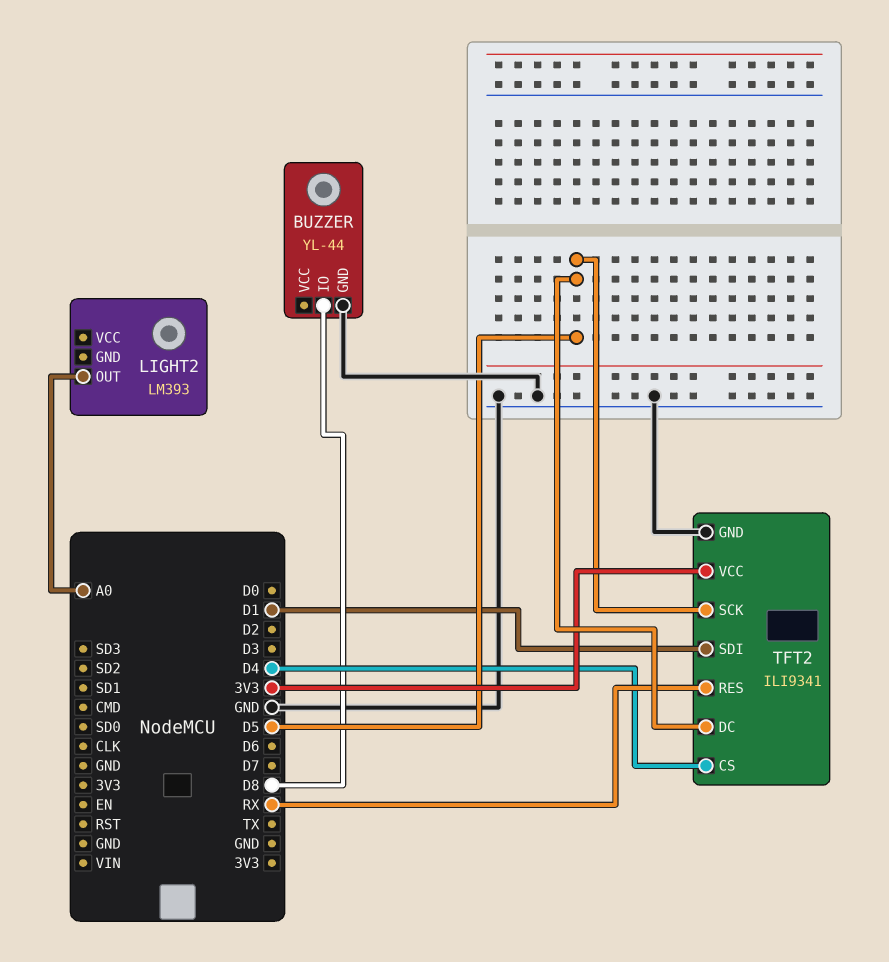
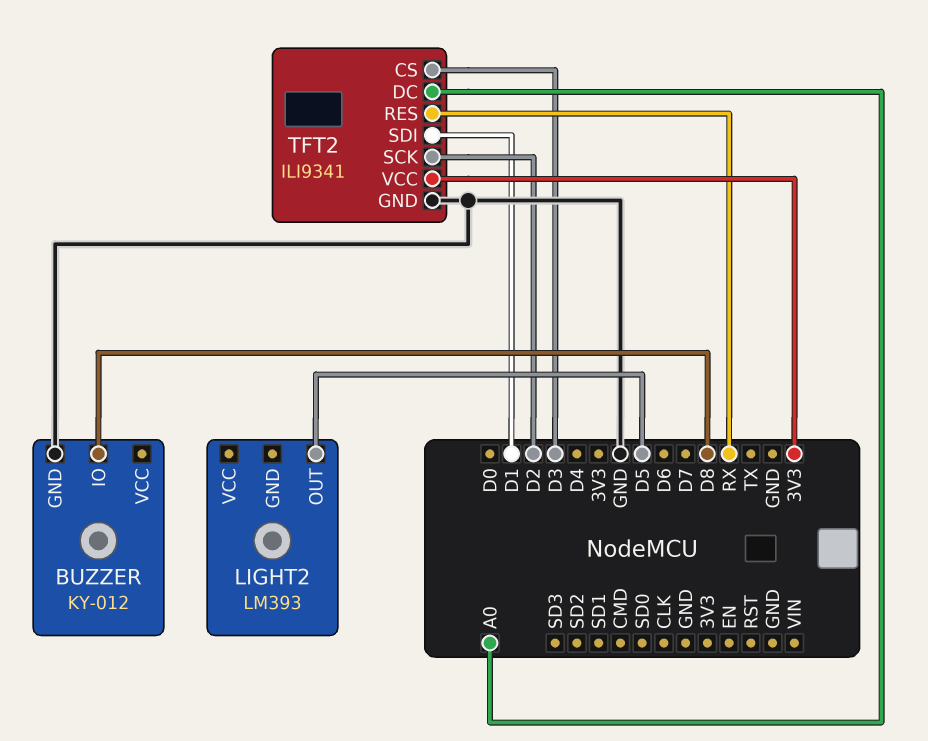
BUZZER: YL-44 -> KY-012
LIGHT2 pin OUT: A0 -> D5
TFT2 pin CS: D4 -> D3
TFT2 pin DC: D5 -> A0
TFT2 pin SCK: D5 -> D2

